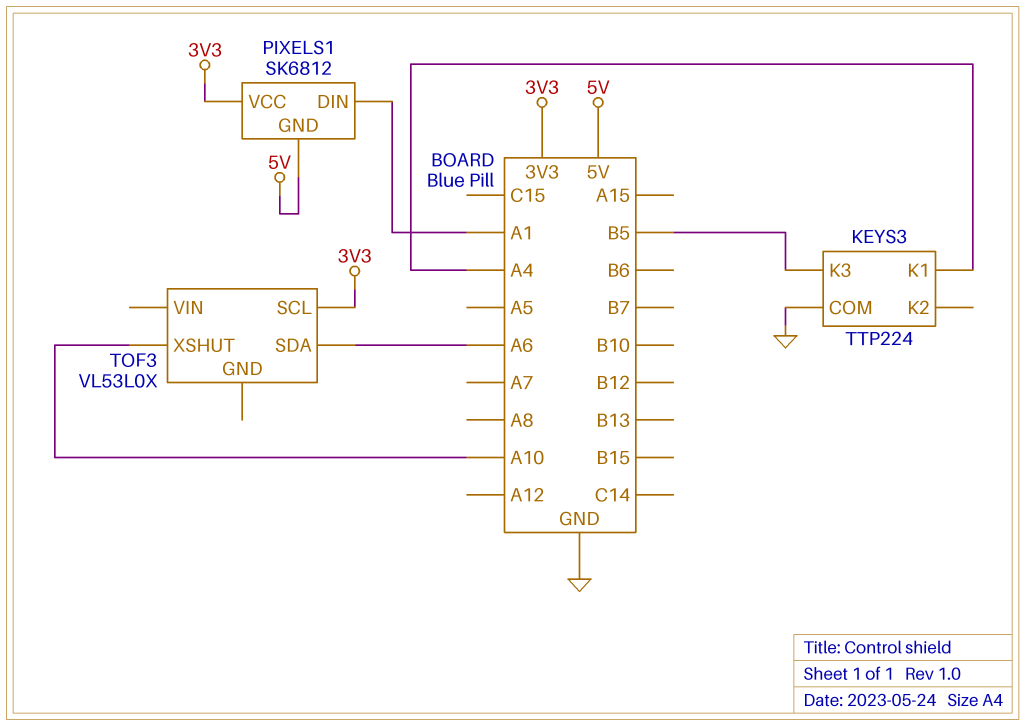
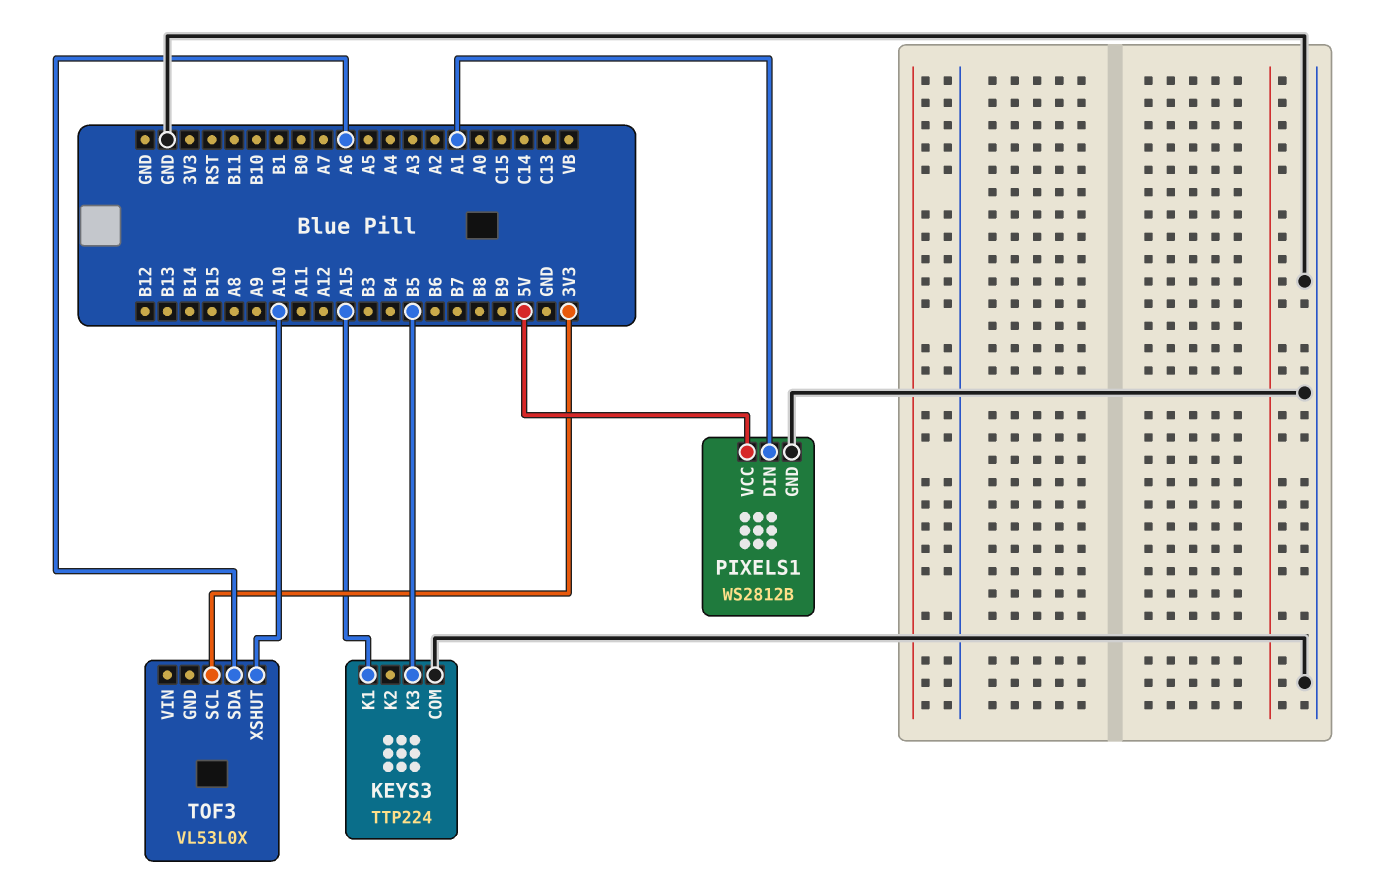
KEYS3 pin K1: A4 -> A15
PIXELS1: SK6812 -> WS2812B
PIXELS1 pin GND: 5V -> GND
PIXELS1 pin VCC: 3V3 -> 5V

